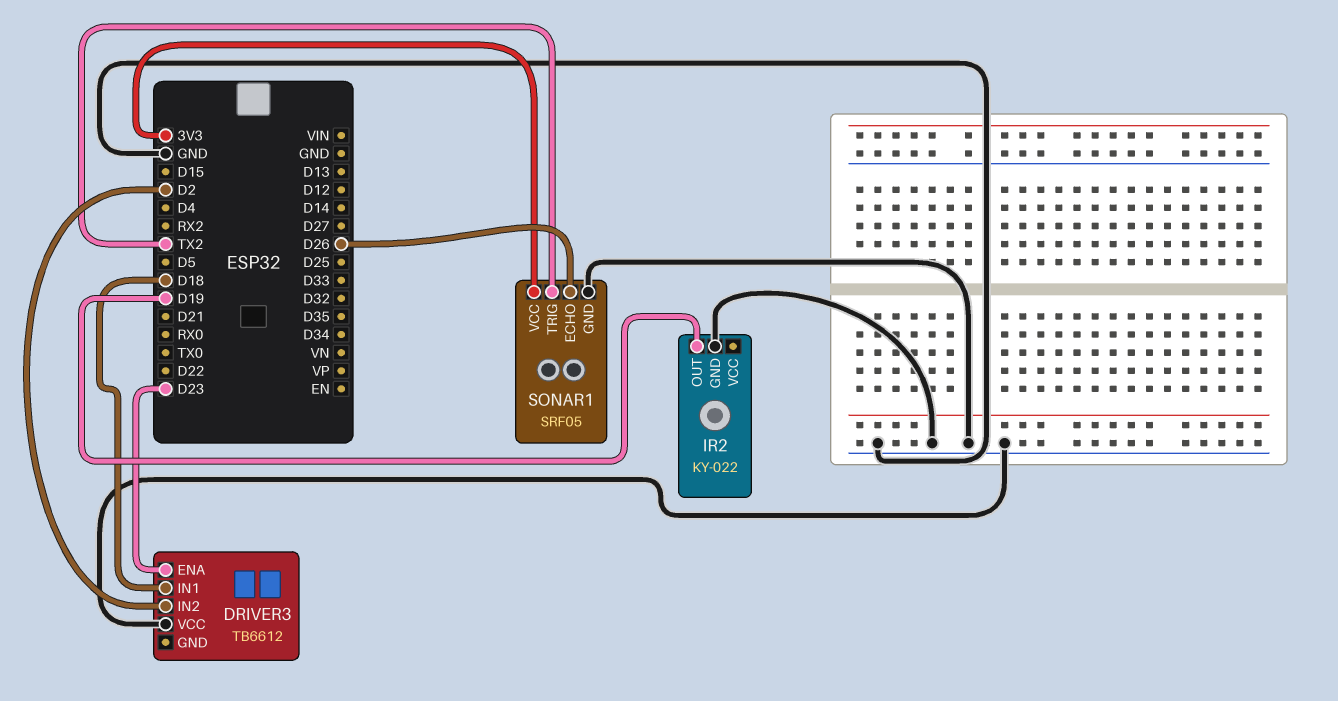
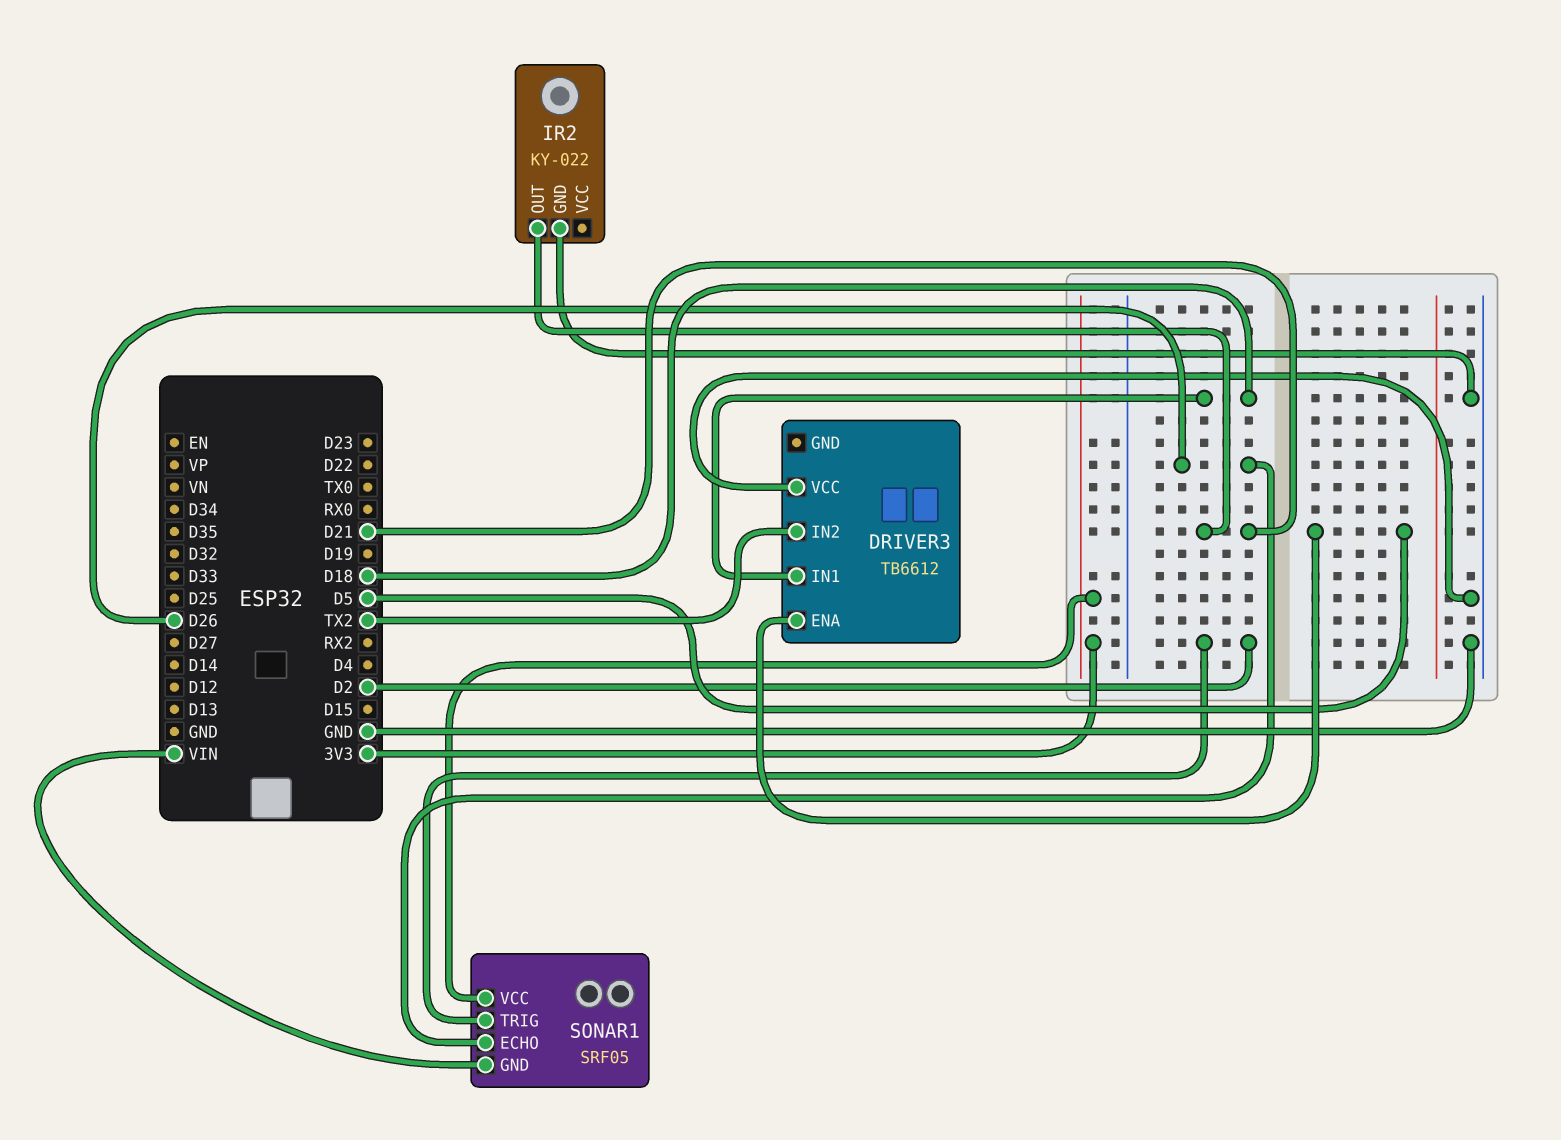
DRIVER3 pin ENA: D23 -> D5
DRIVER3 pin IN2: D2 -> TX2
IR2 pin OUT: D19 -> D21
SONAR1 pin GND: GND -> VIN
SONAR1 pin TRIG: TX2 -> D2

